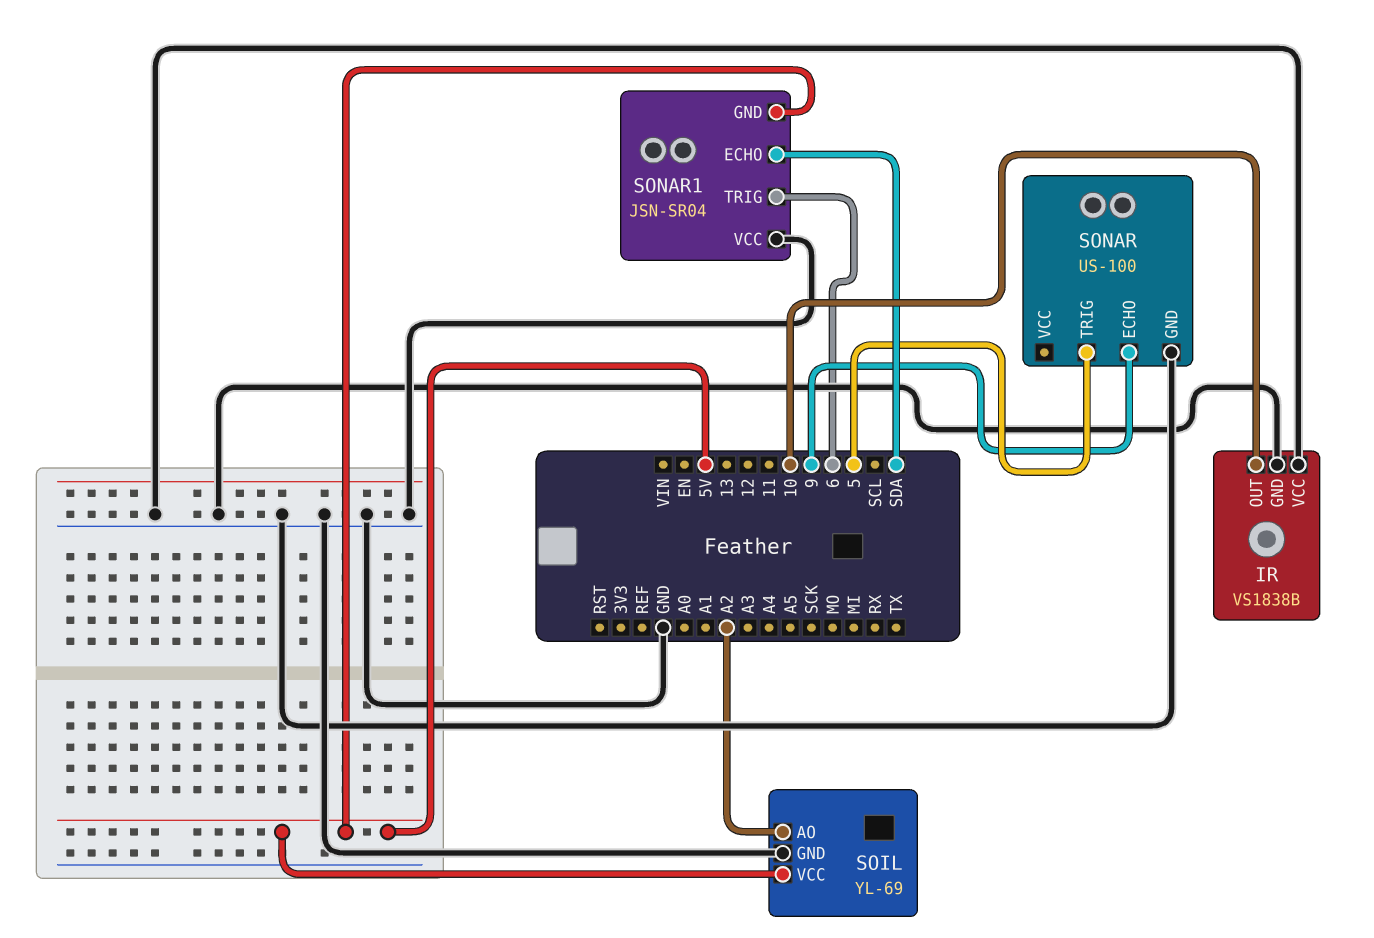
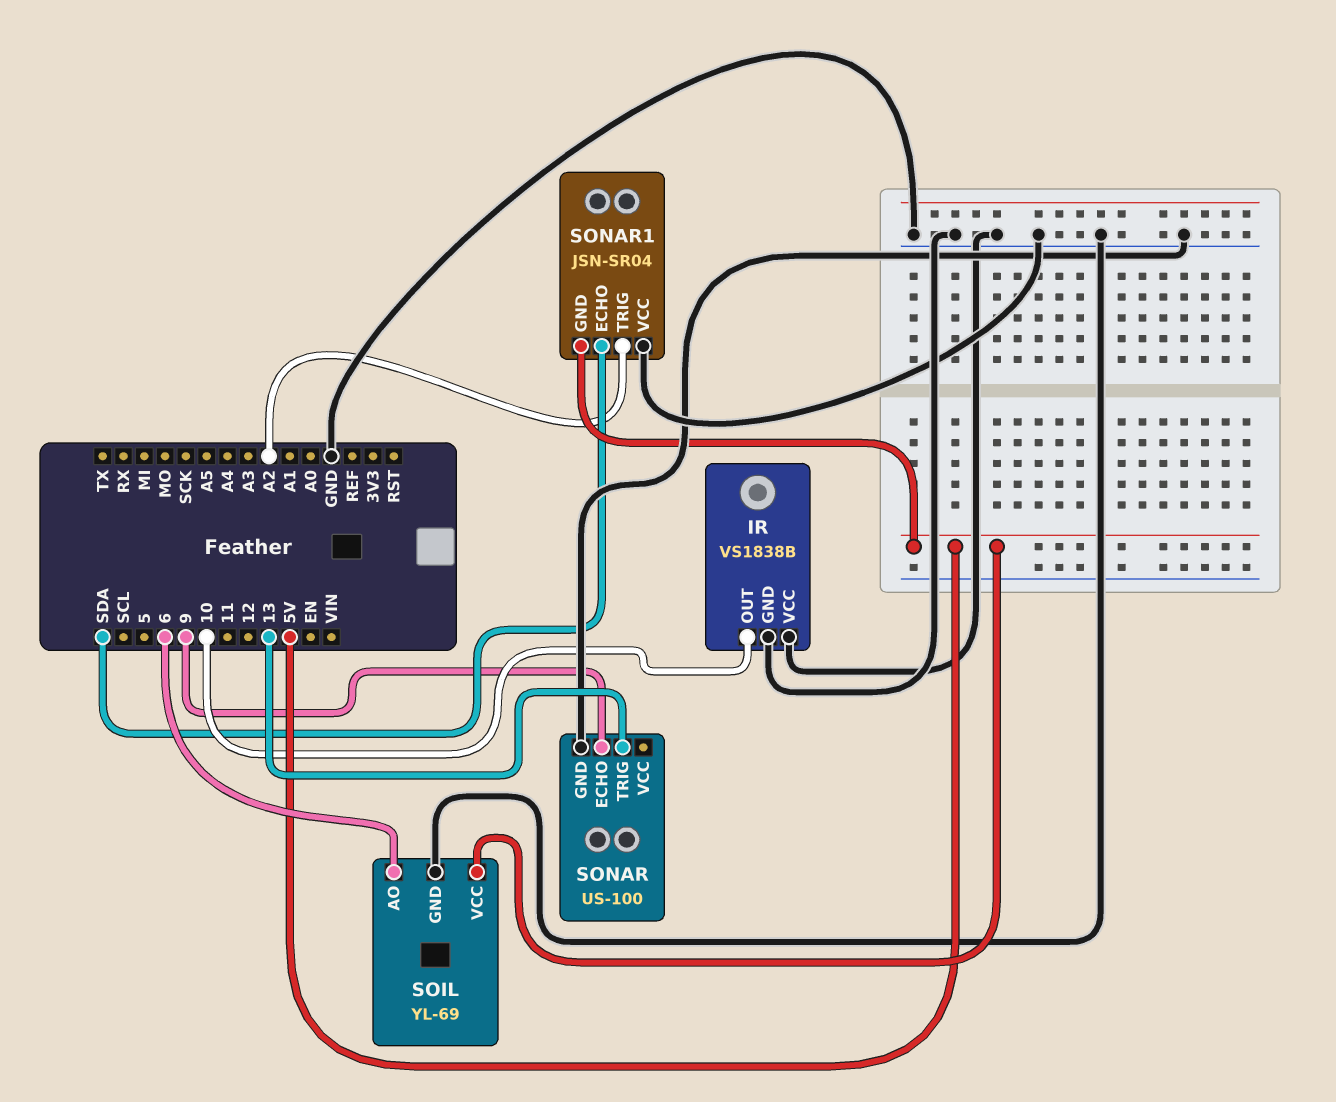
SOIL pin AO: A2 -> 6
SONAR pin TRIG: 5 -> 13
SONAR1 pin TRIG: 6 -> A2

